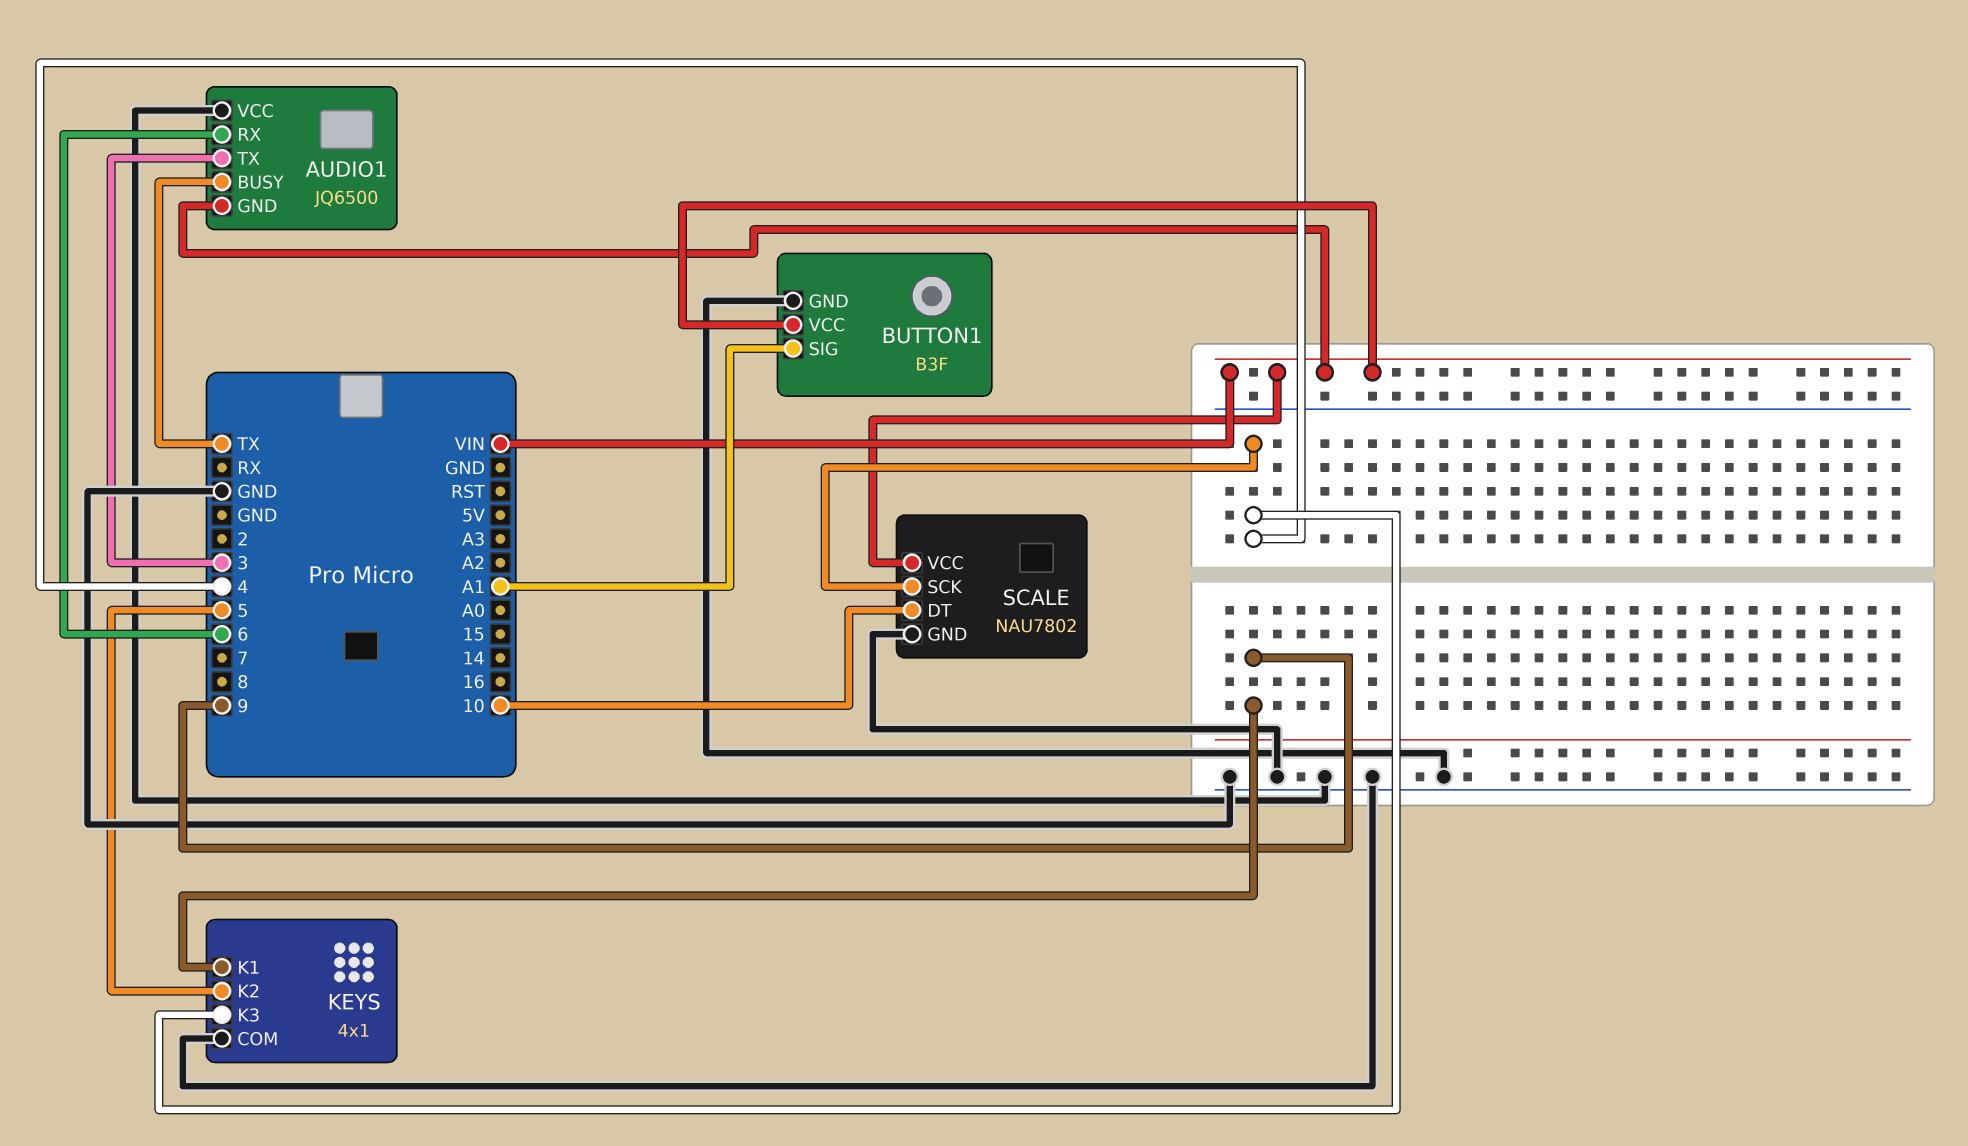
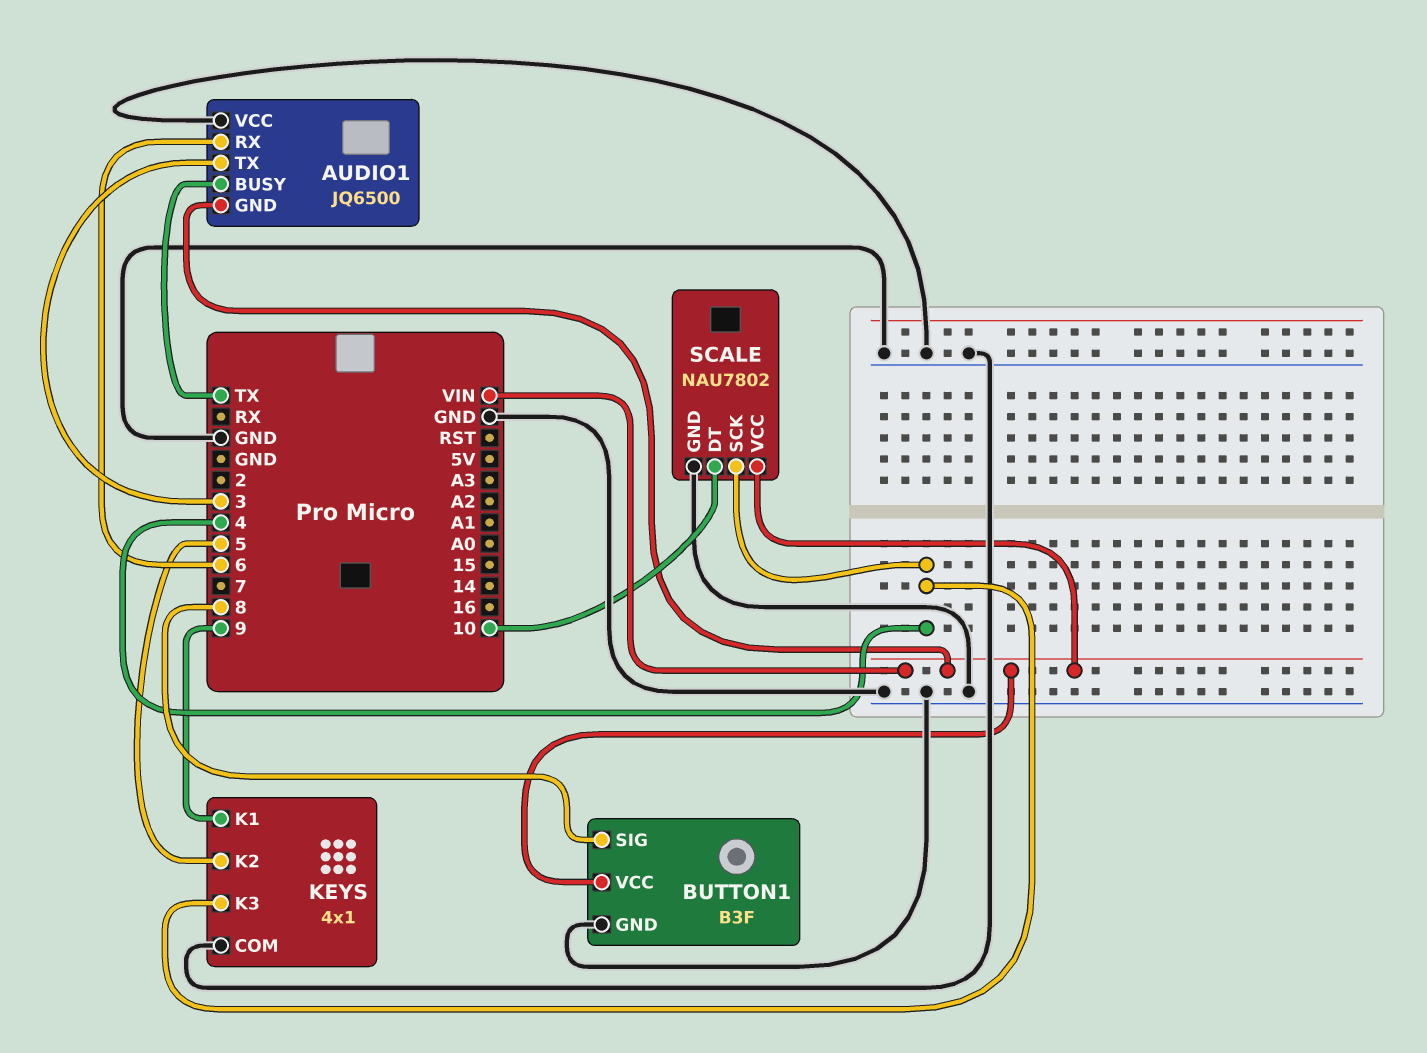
BUTTON1 pin SIG: A1 -> 8

